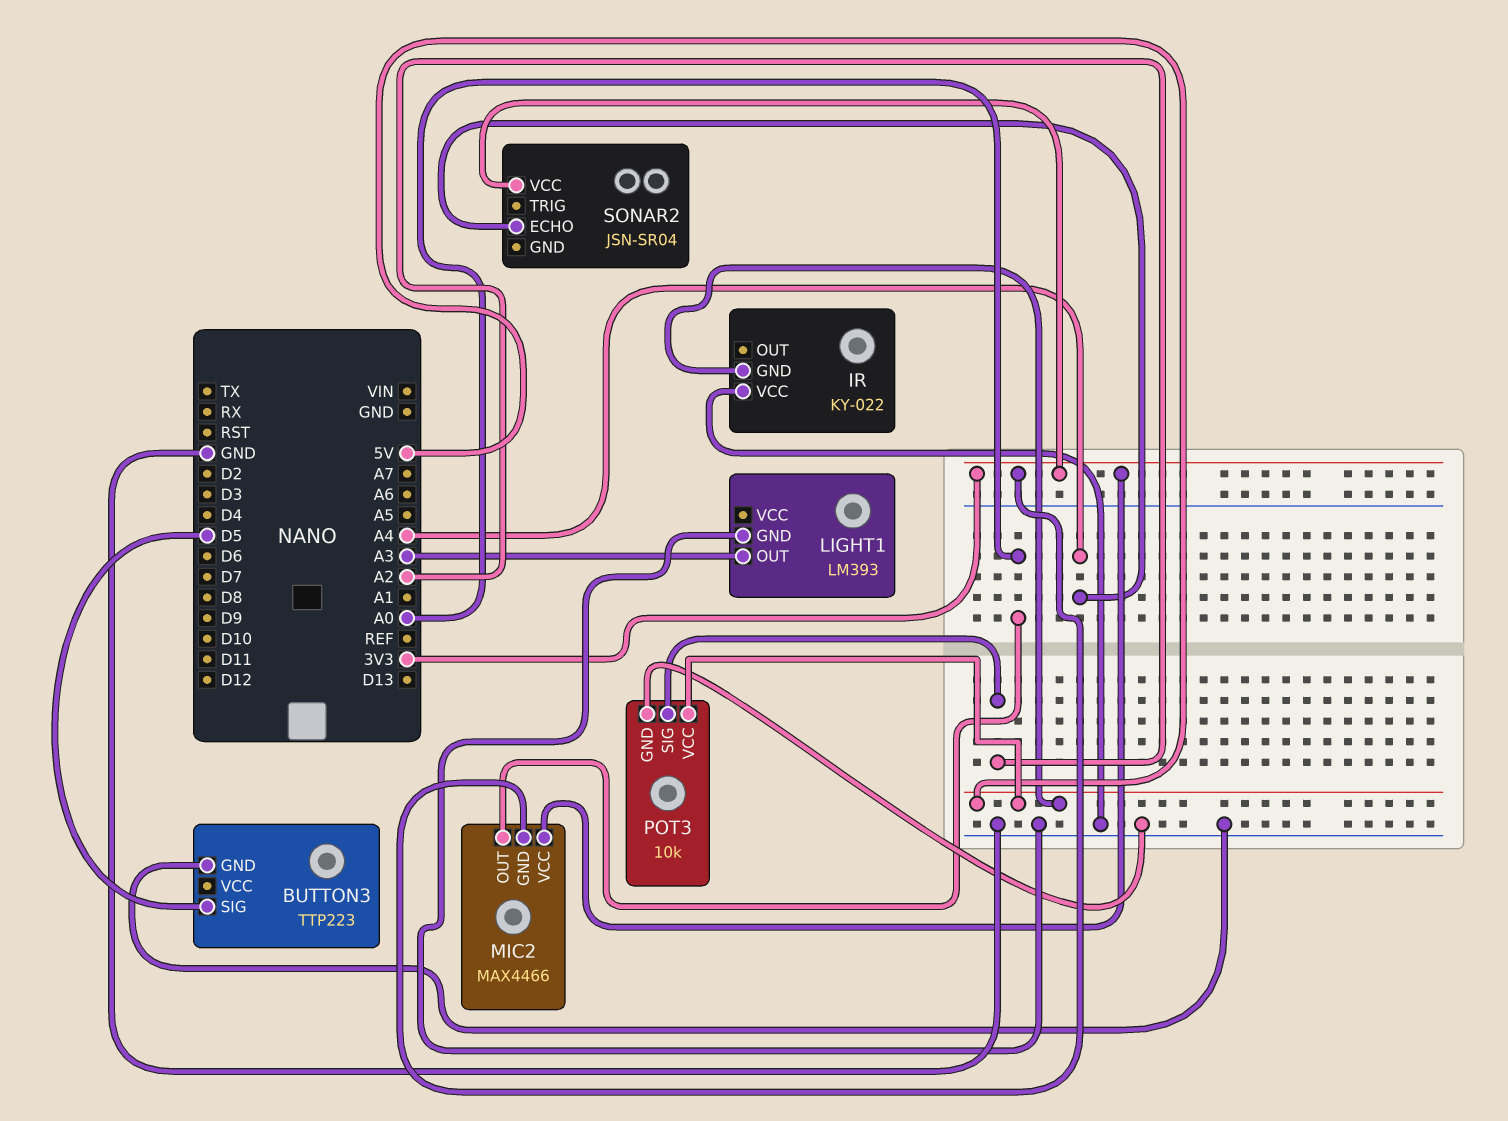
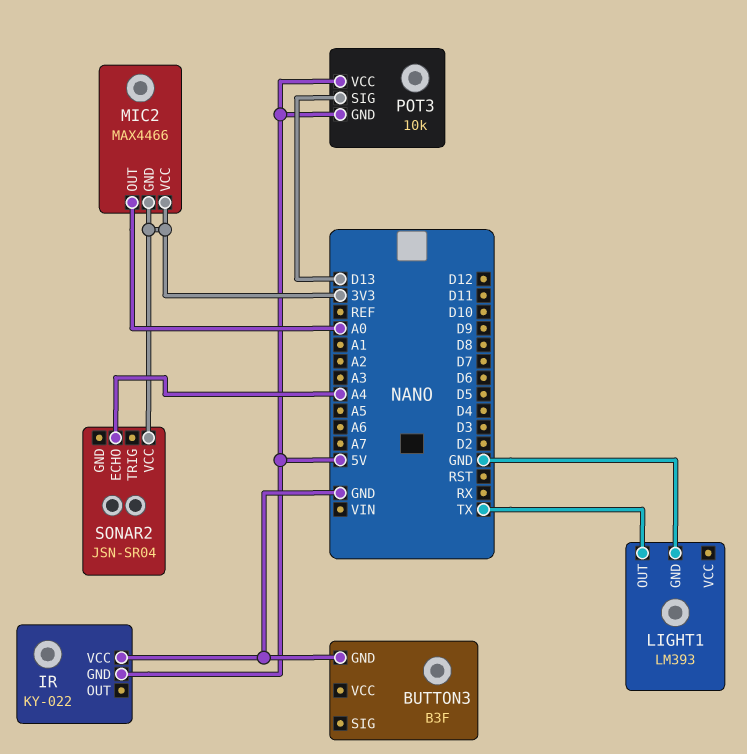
BUTTON3: TTP223 -> B3F
BUTTON3 pin SIG: D5 -> none
LIGHT1 pin OUT: A3 -> TX
POT3 pin GND: GND -> 5V
POT3 pin SIG: A2 -> D13

